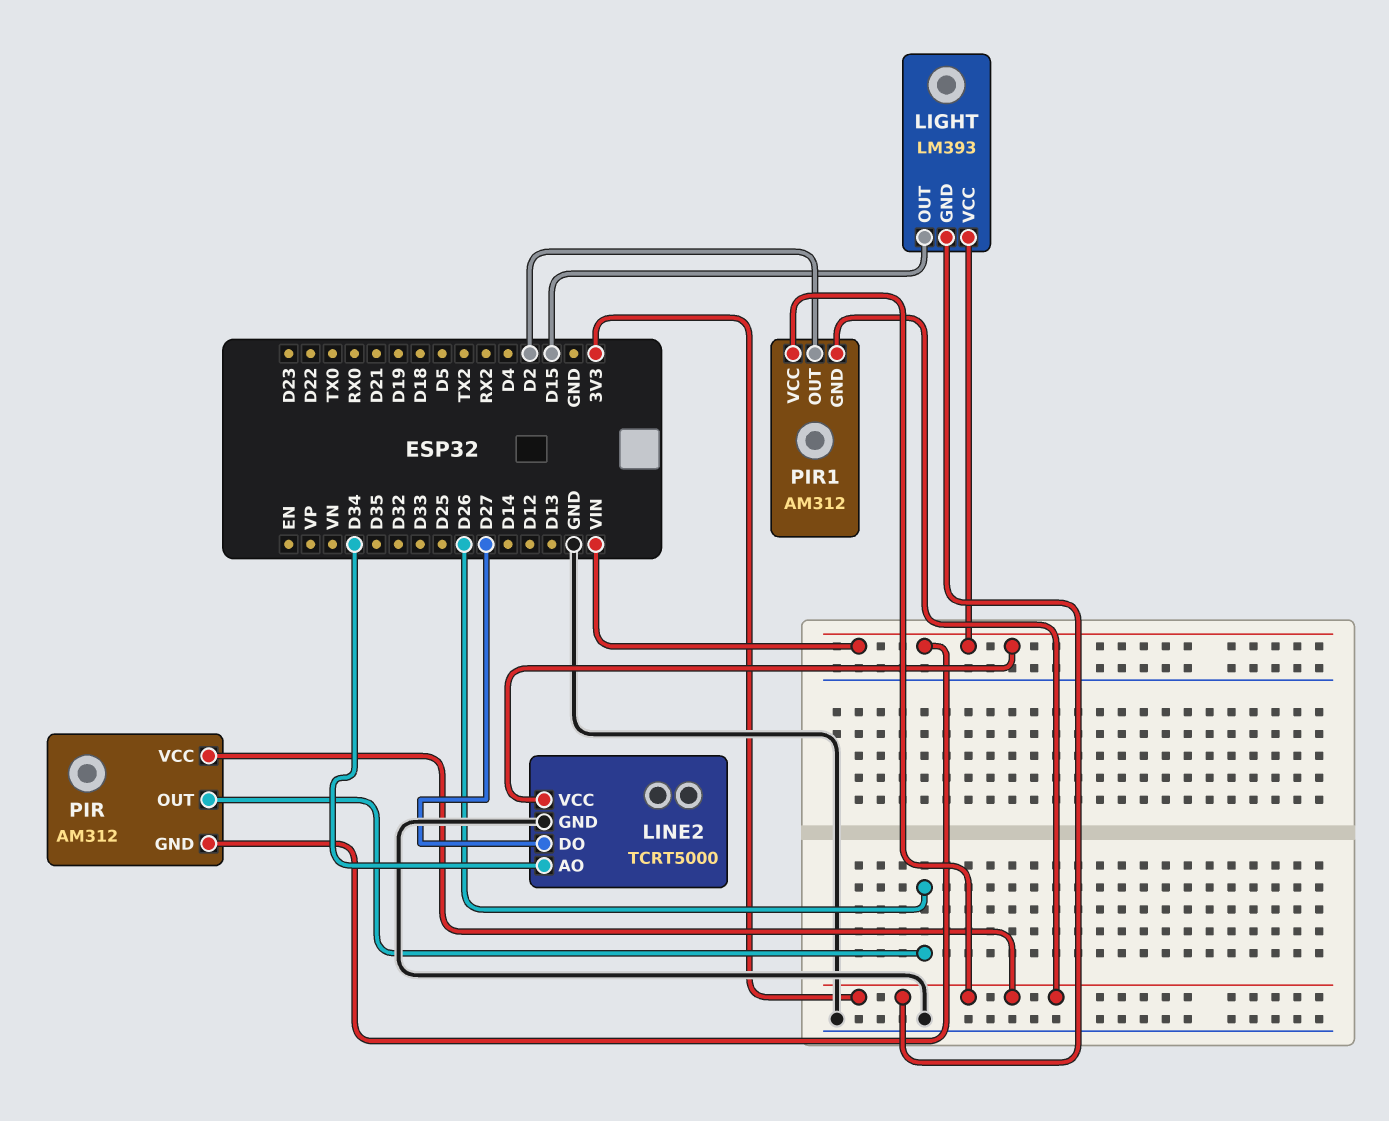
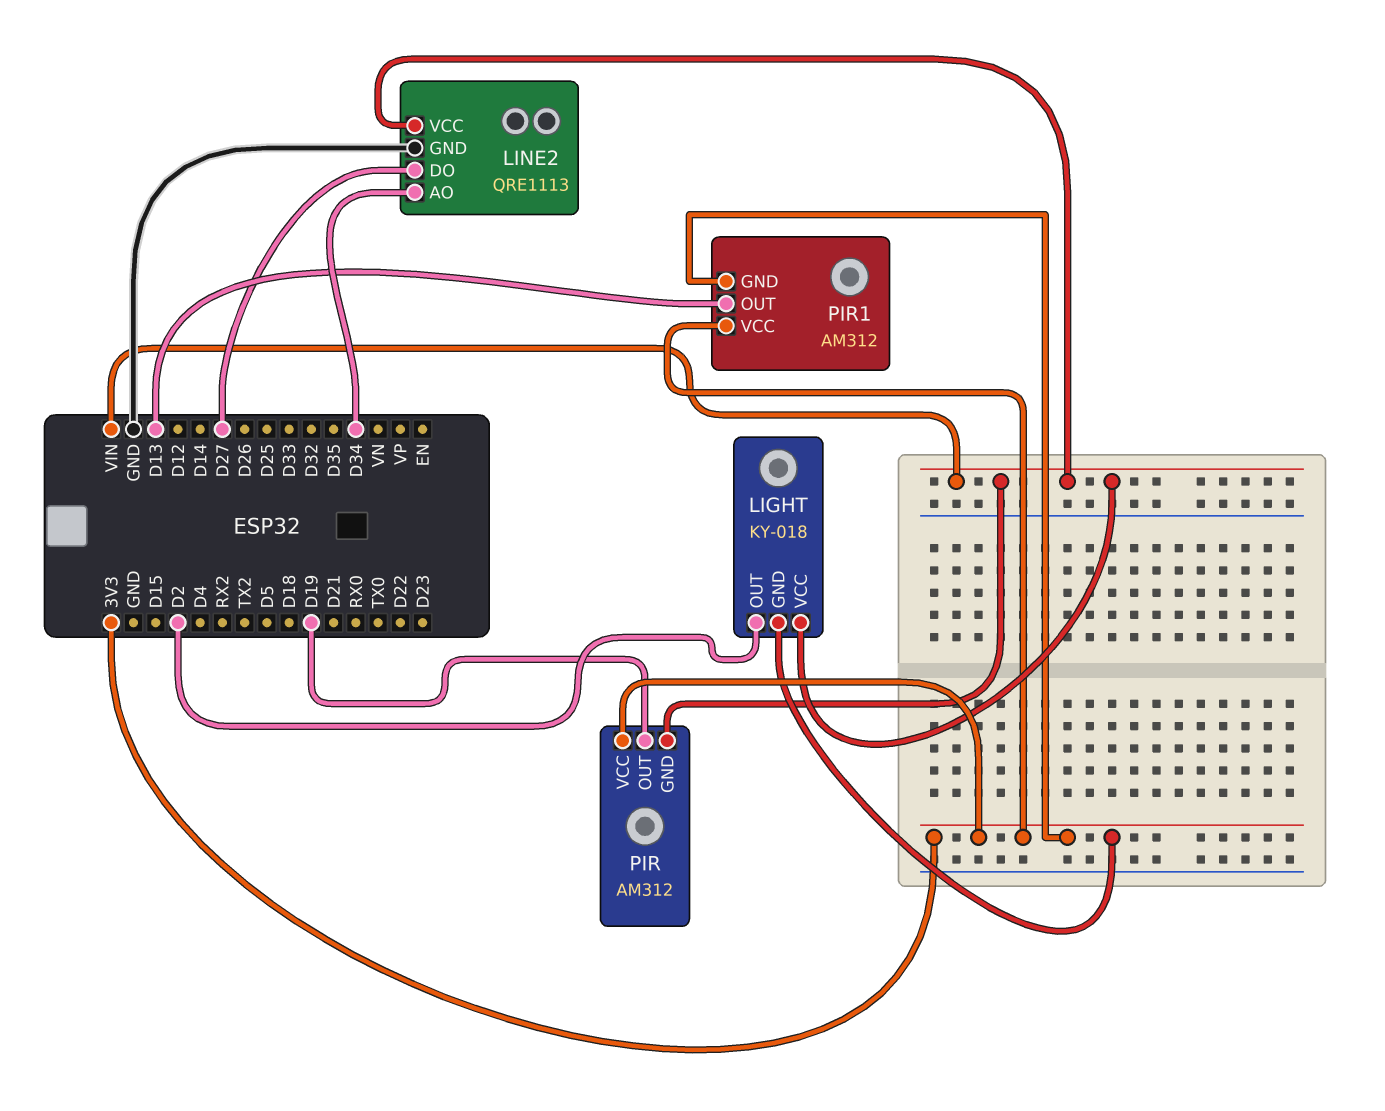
LIGHT: LM393 -> KY-018
LIGHT pin OUT: D15 -> D2
LINE2: TCRT5000 -> QRE1113
PIR pin OUT: D26 -> D19
PIR1 pin OUT: D2 -> D13

